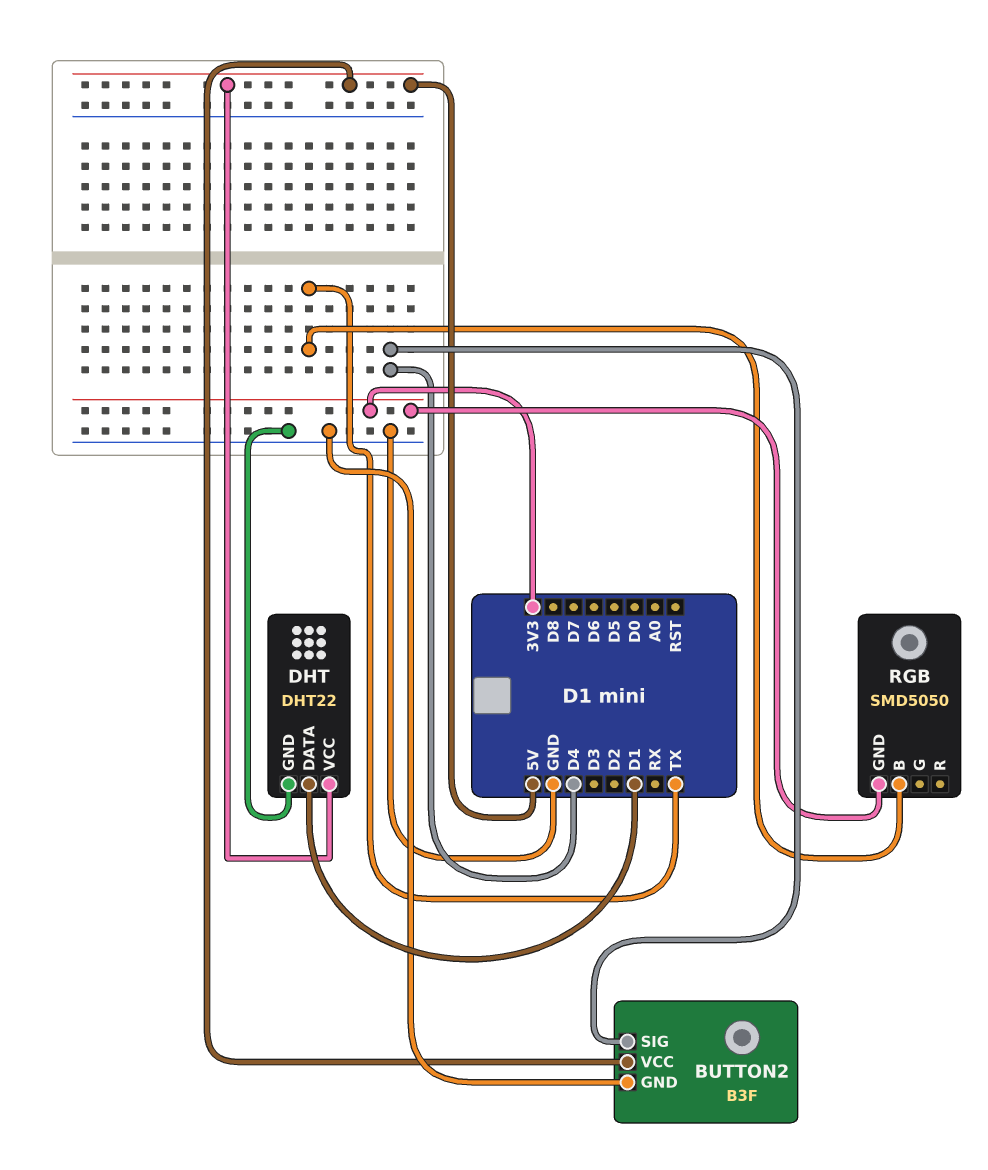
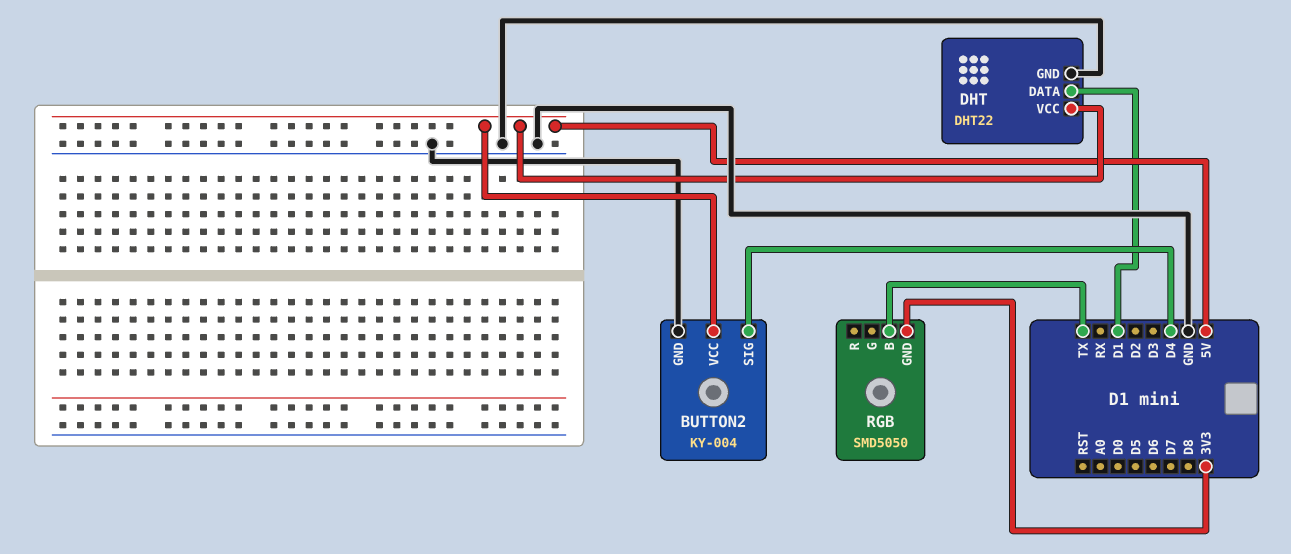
BUTTON2: B3F -> KY-004

